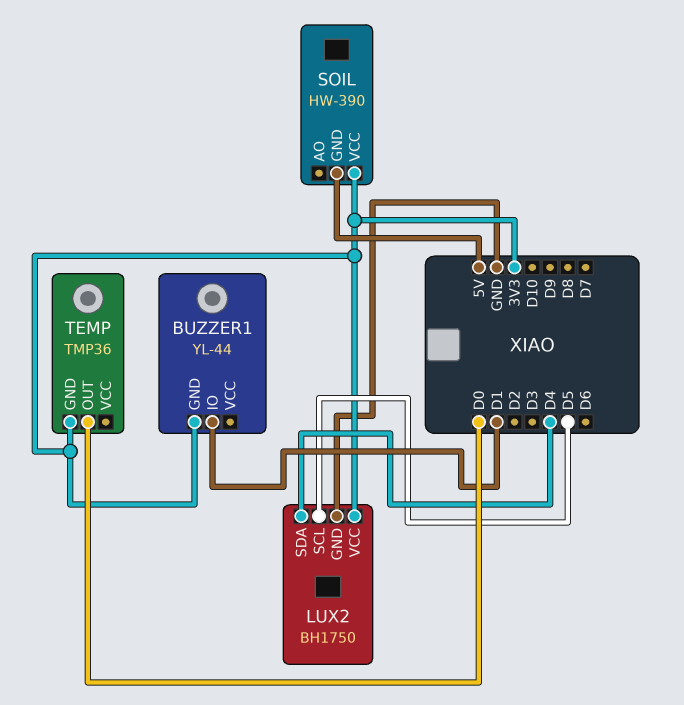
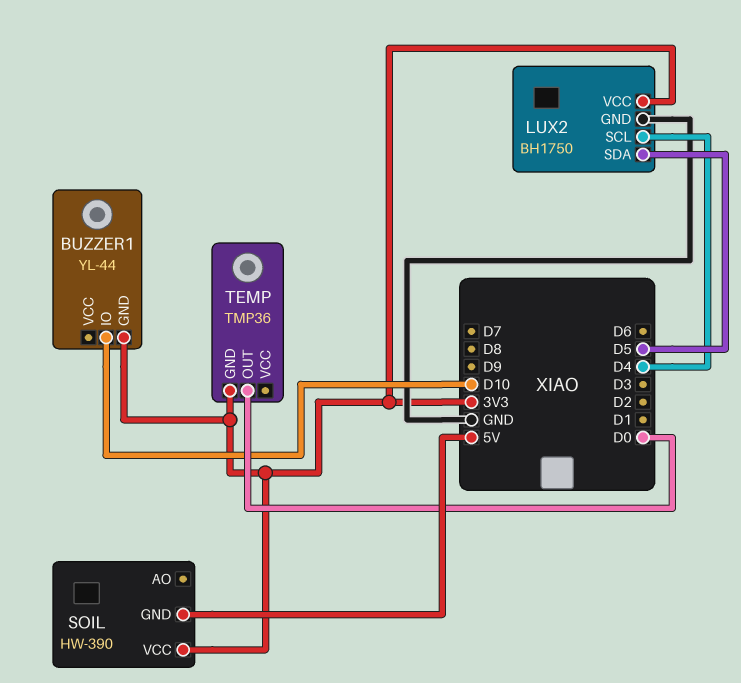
BUZZER1 pin IO: D1 -> D10
LUX2 pin SCL: D5 -> D4
LUX2 pin SDA: D4 -> D5

